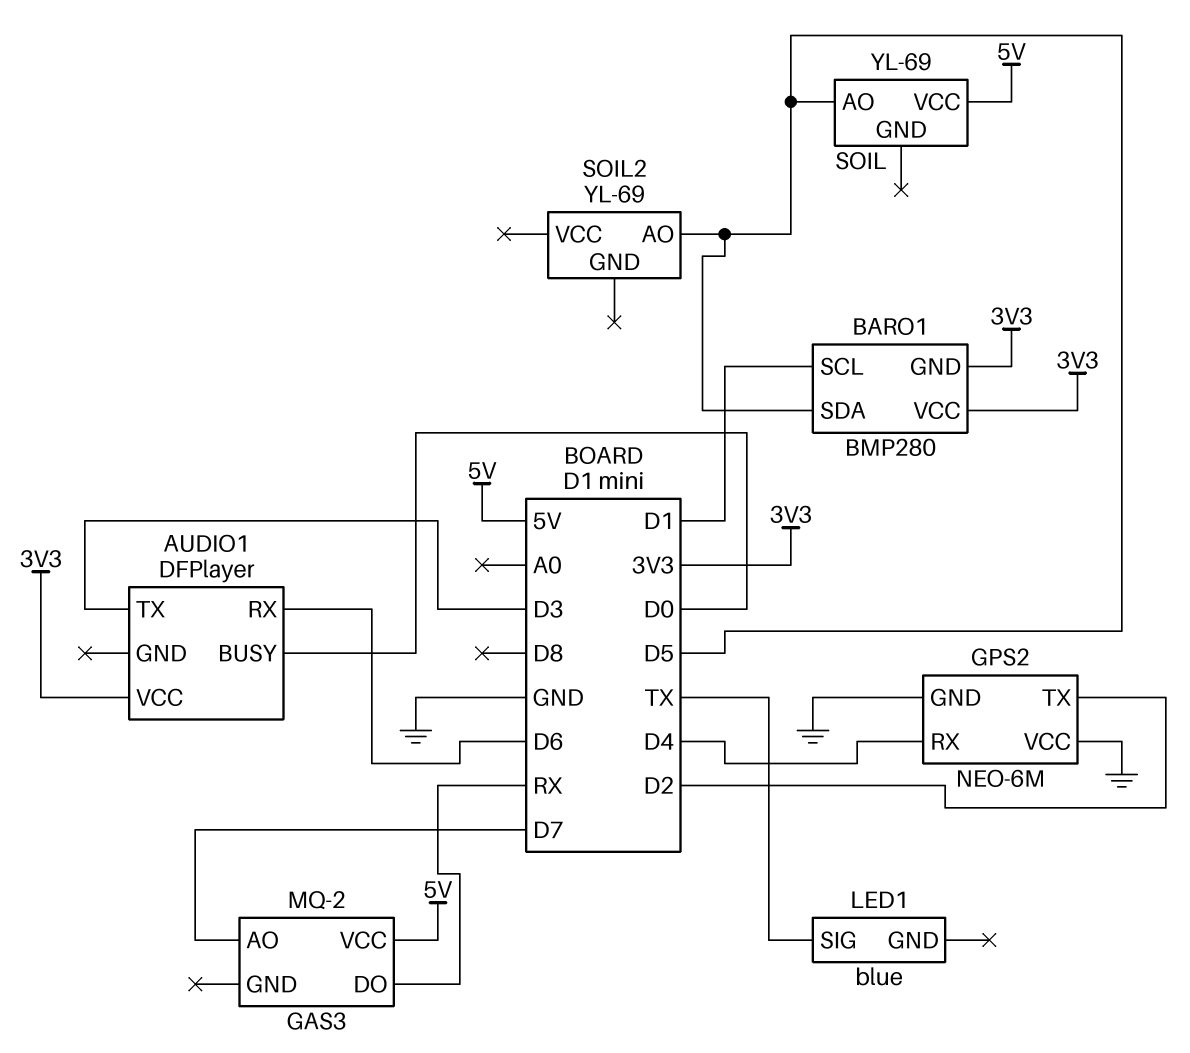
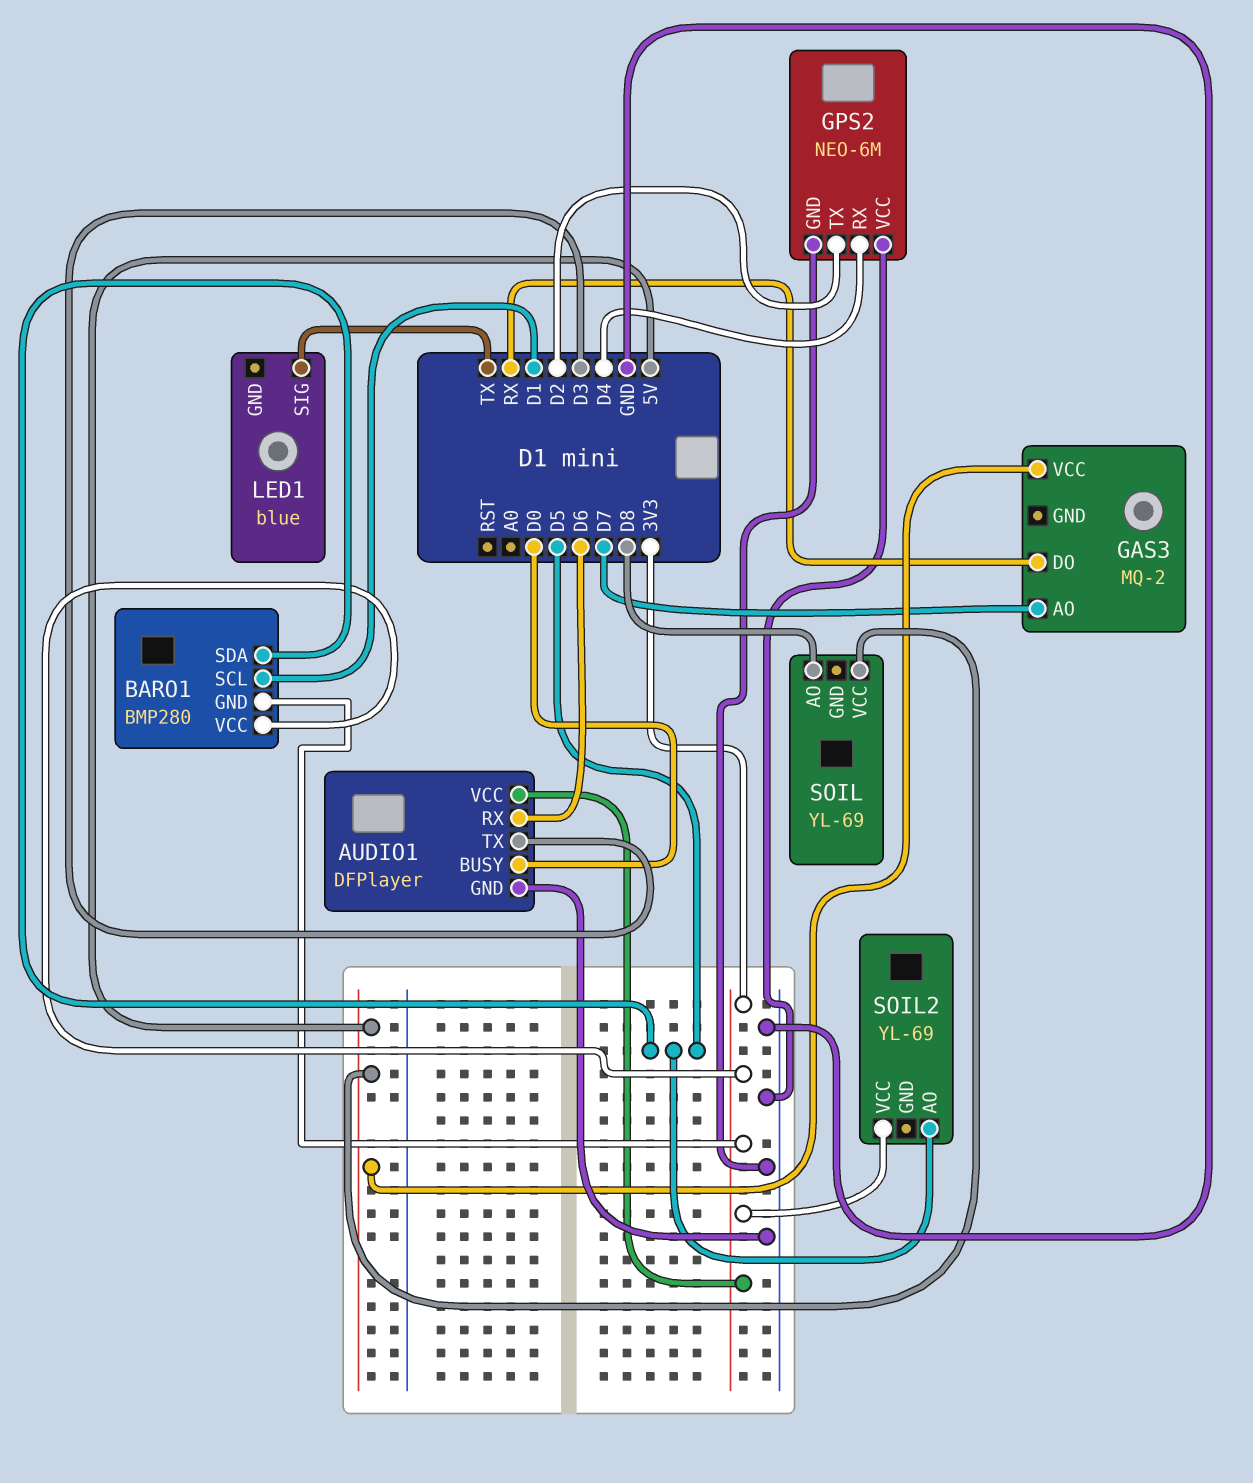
AUDIO1 pin GND: none -> GND
SOIL pin AO: D5 -> D8
SOIL2 pin VCC: none -> 3V3

